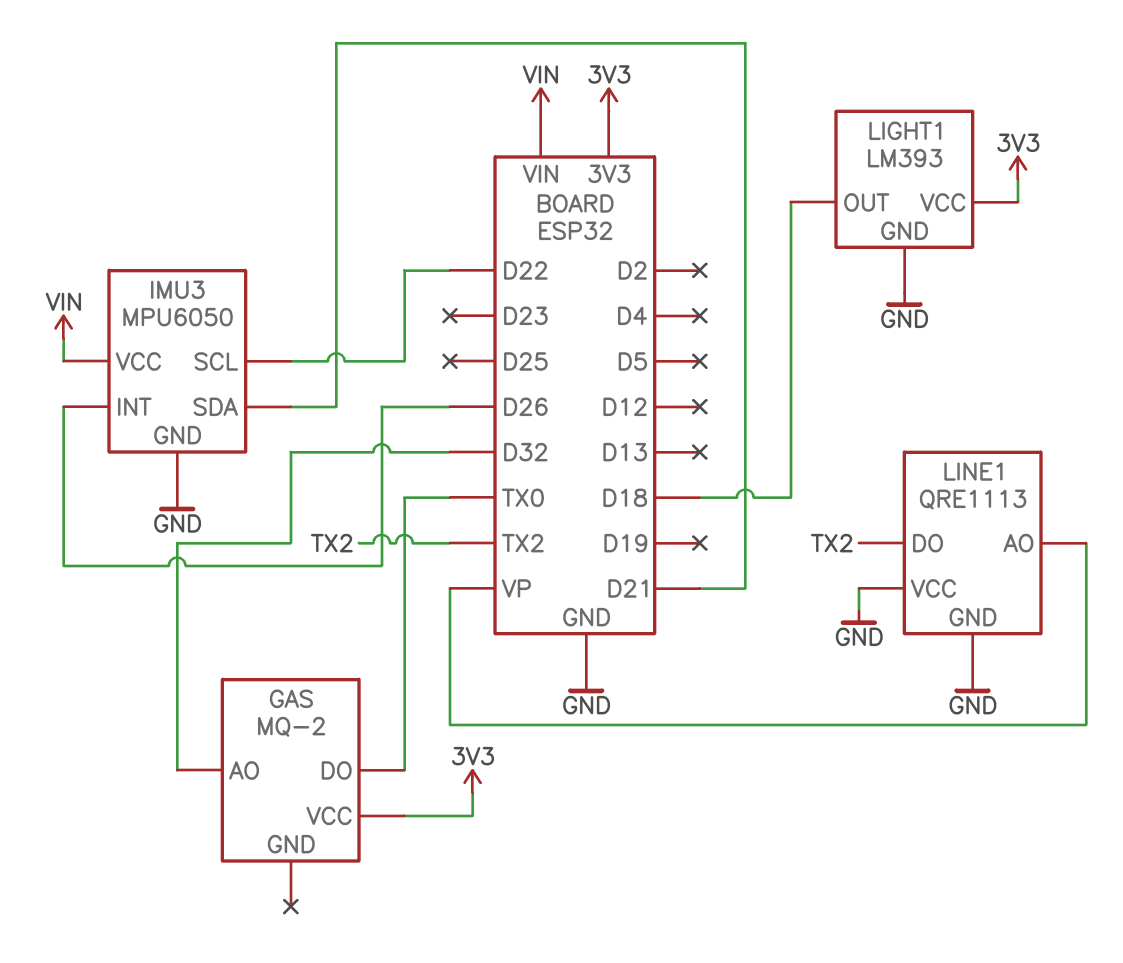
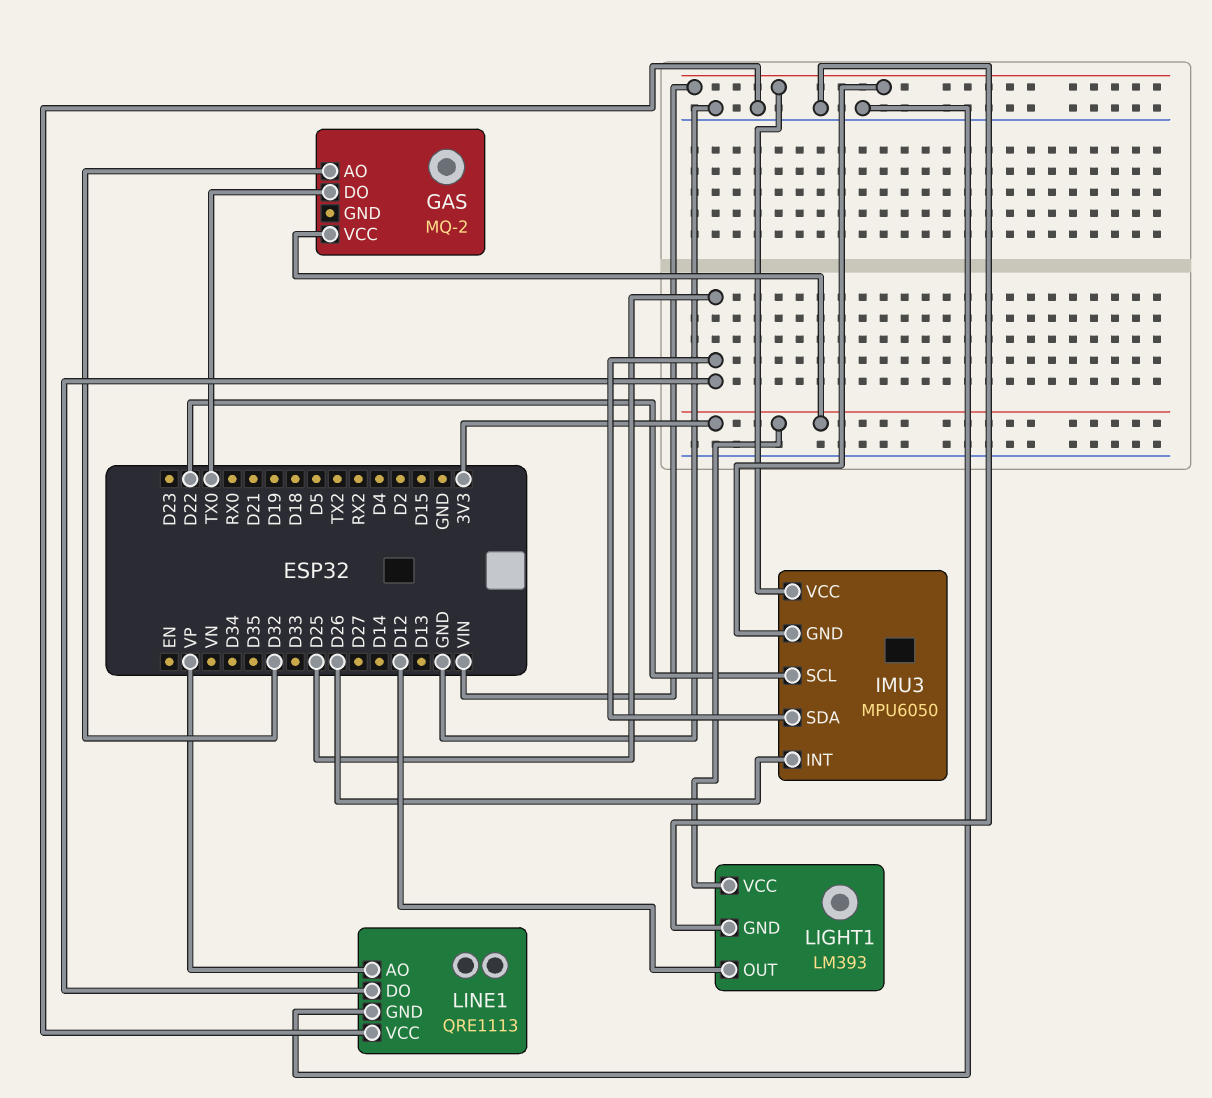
IMU3 pin GND: GND -> VIN
IMU3 pin SDA: D21 -> D25
LIGHT1 pin OUT: D18 -> D12
LINE1 pin DO: TX2 -> D25

